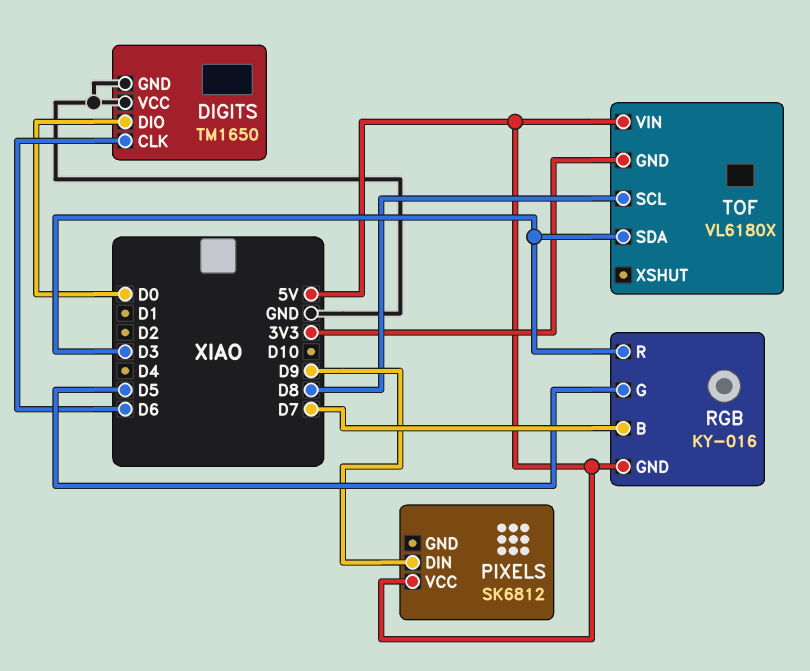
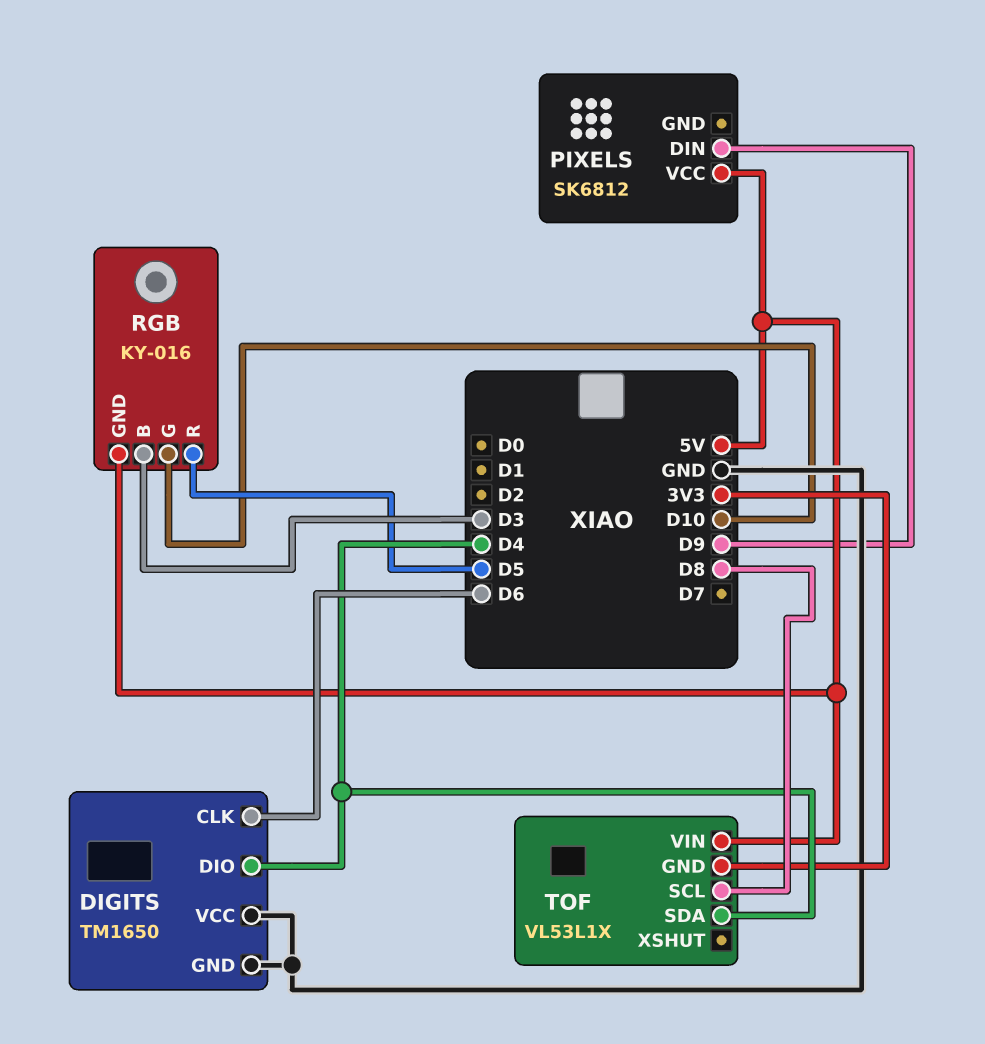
DIGITS pin DIO: D0 -> D4
RGB pin B: D7 -> D3
RGB pin G: D5 -> D10
RGB pin R: D3 -> D5
TOF: VL6180X -> VL53L1X
TOF pin SDA: D3 -> D4

